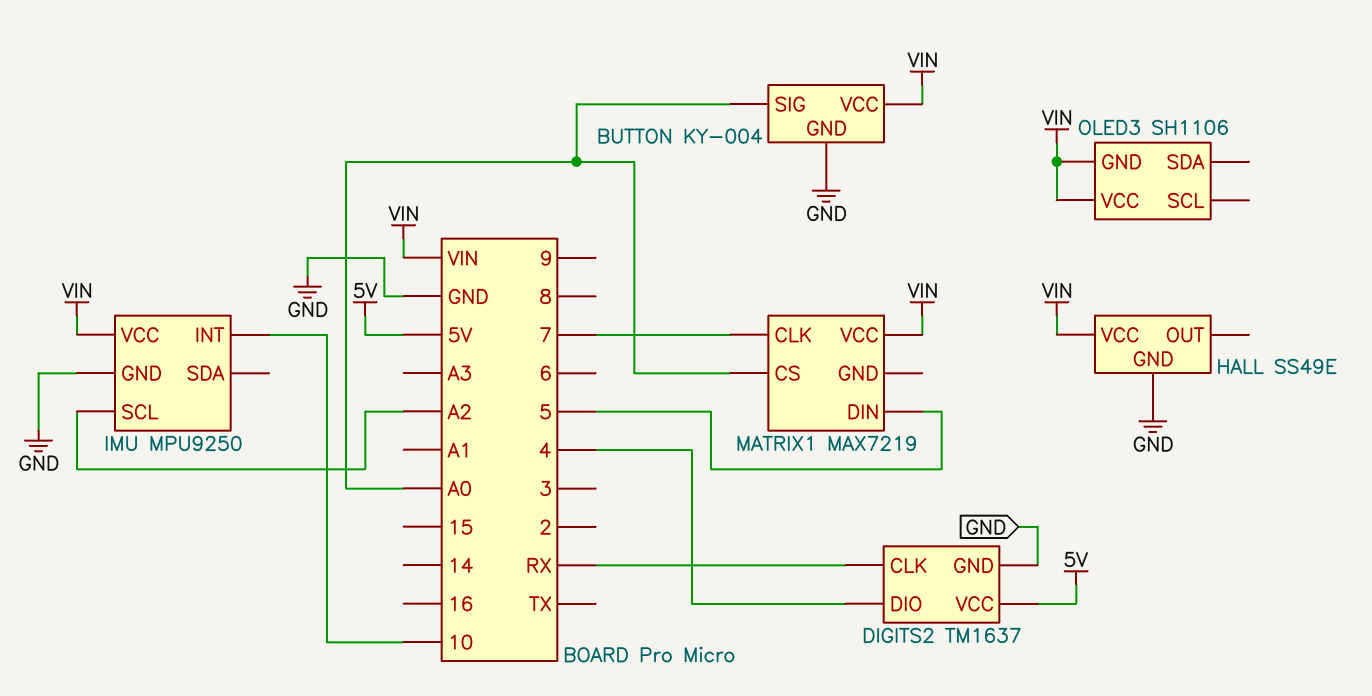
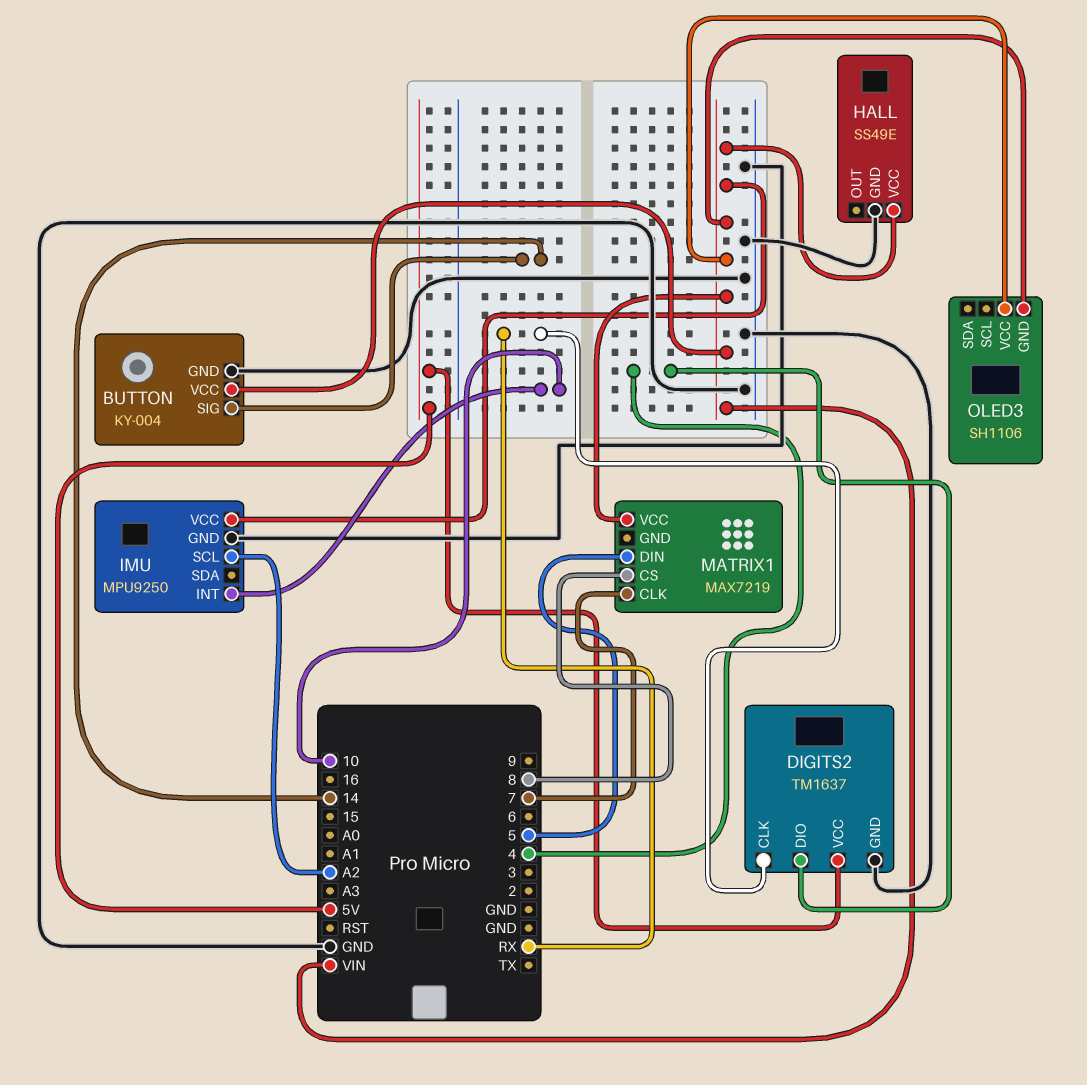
BUTTON pin SIG: A0 -> 14
MATRIX1 pin CS: A0 -> 8

